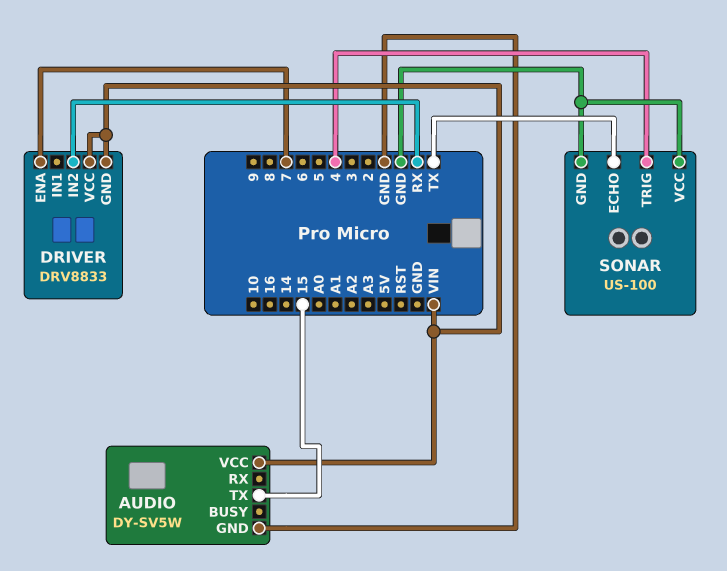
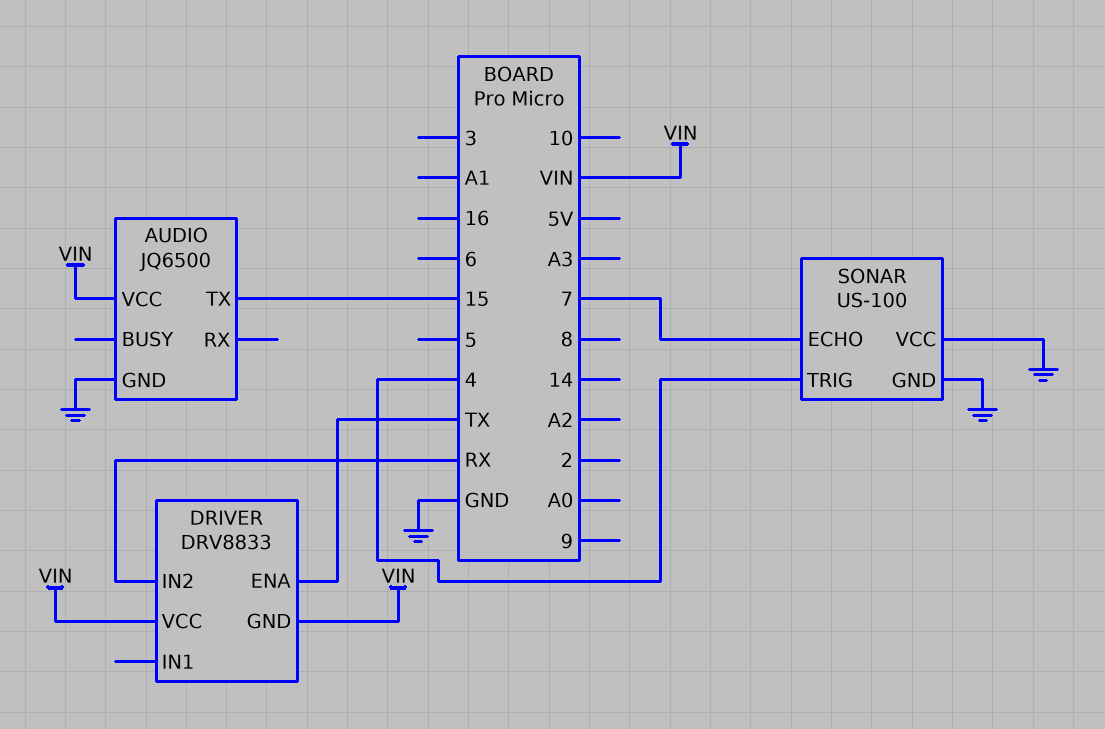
AUDIO: DY-SV5W -> JQ6500
DRIVER pin ENA: 7 -> TX
SONAR pin ECHO: TX -> 7

